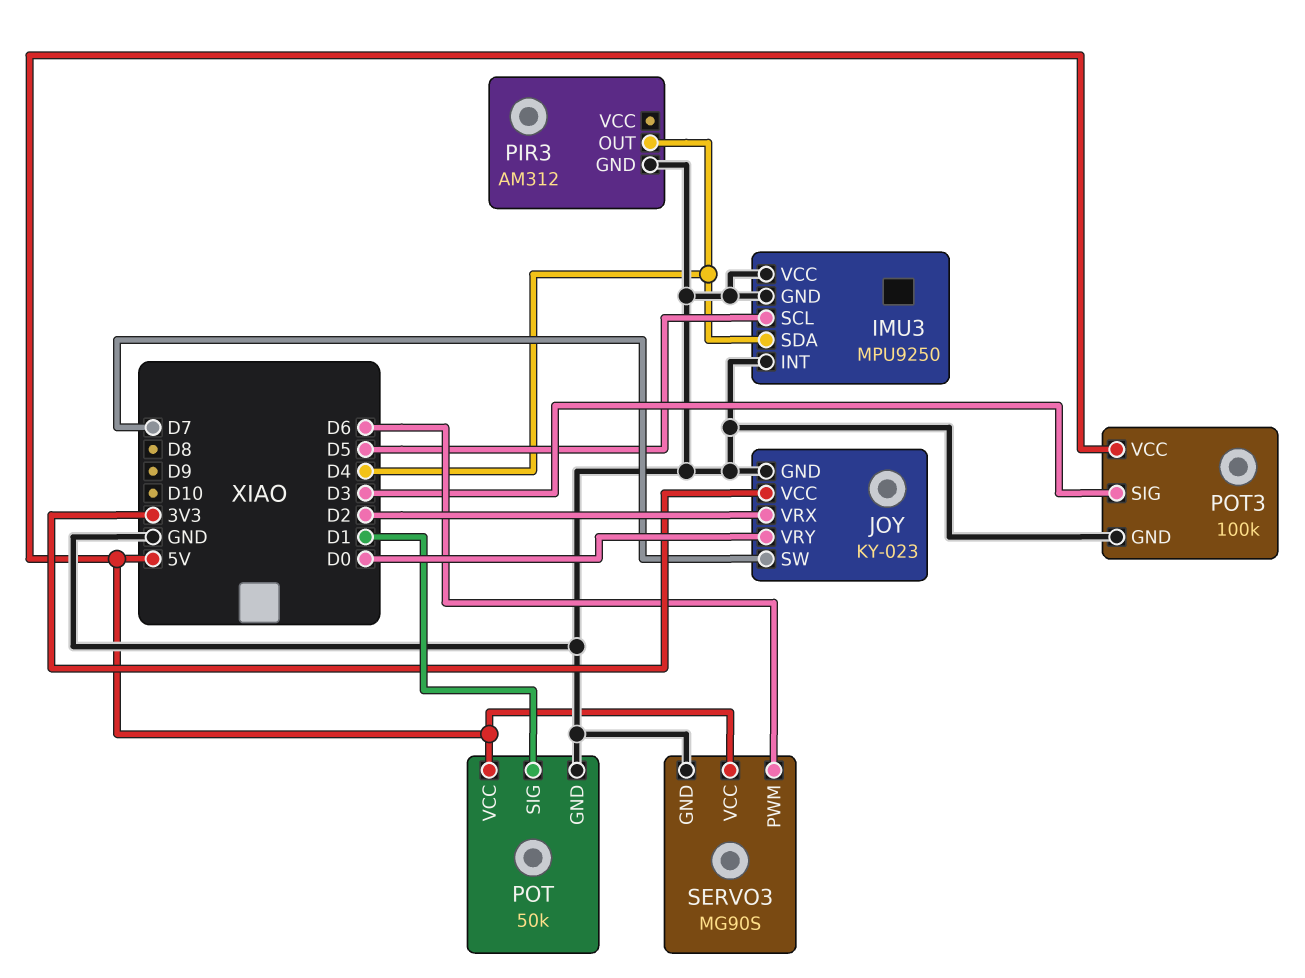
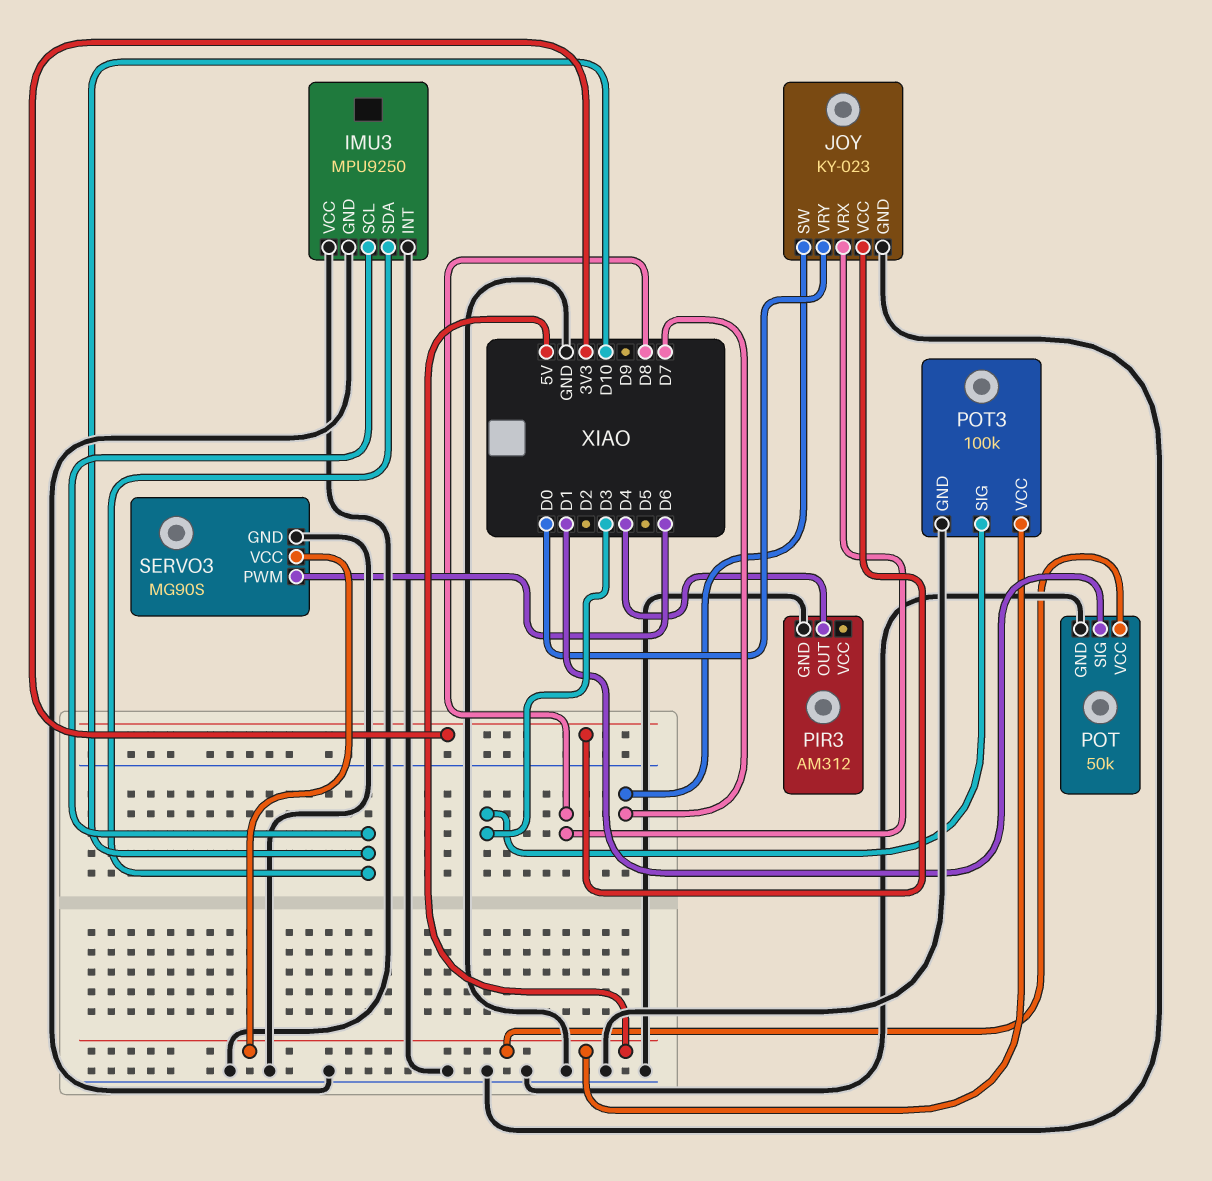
IMU3 pin SCL: D5 -> D10
IMU3 pin SDA: D4 -> D10
JOY pin VRX: D2 -> D8

